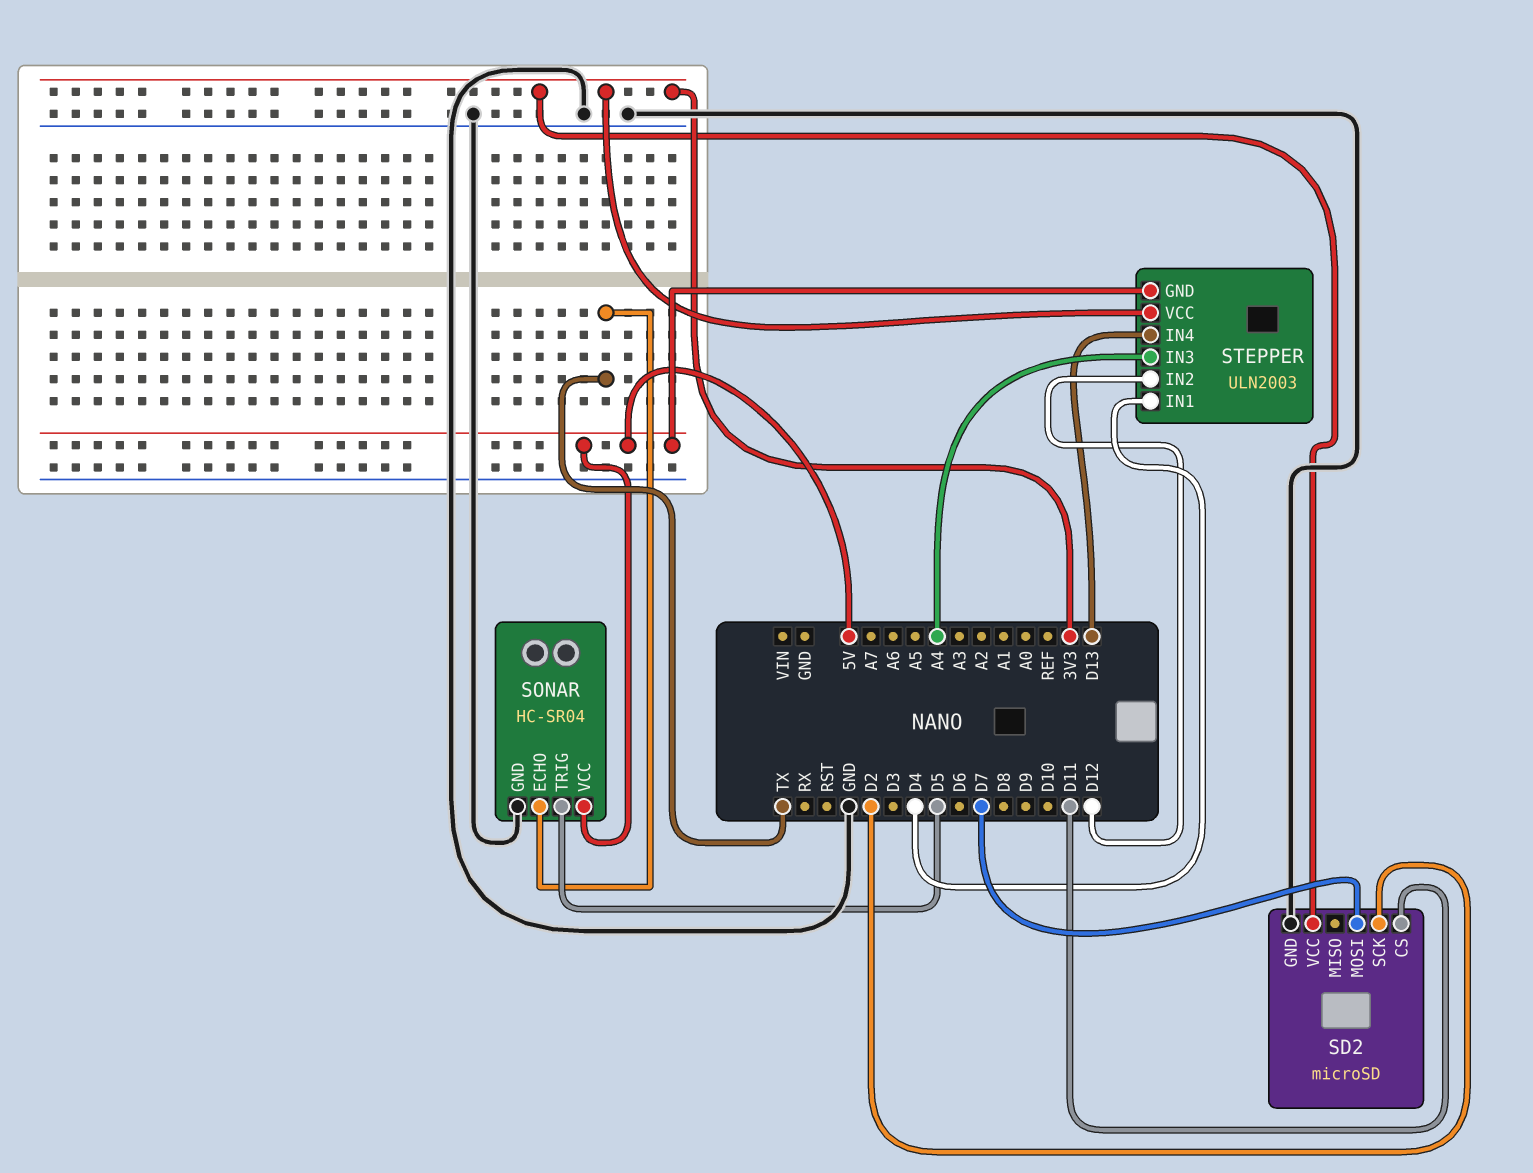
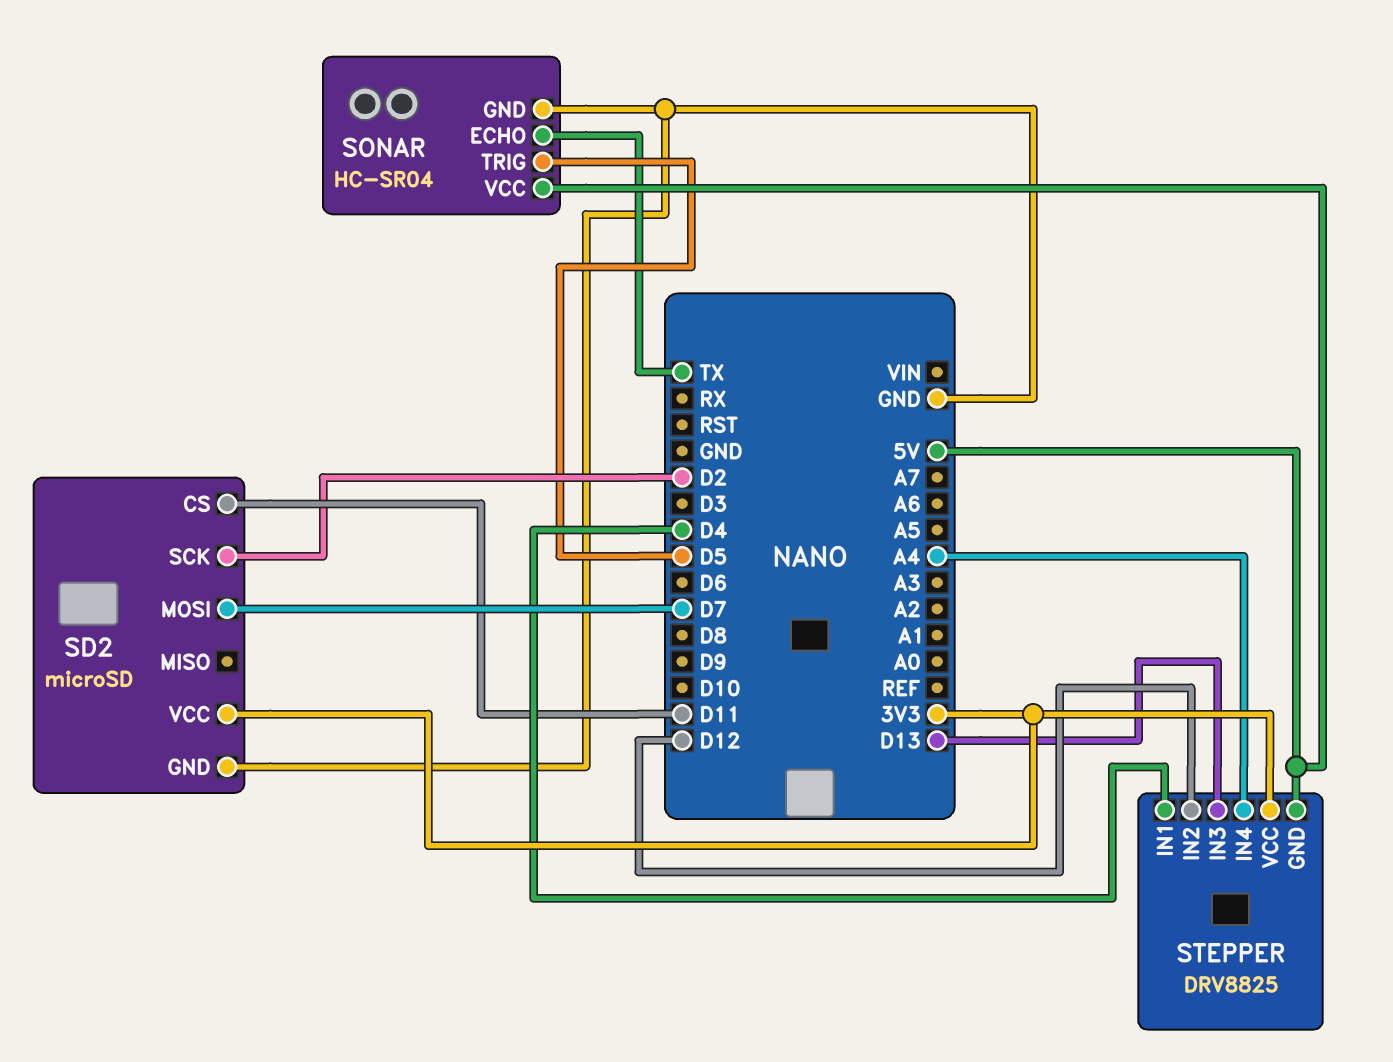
STEPPER: ULN2003 -> DRV8825
STEPPER pin IN3: A4 -> D13
STEPPER pin IN4: D13 -> A4

